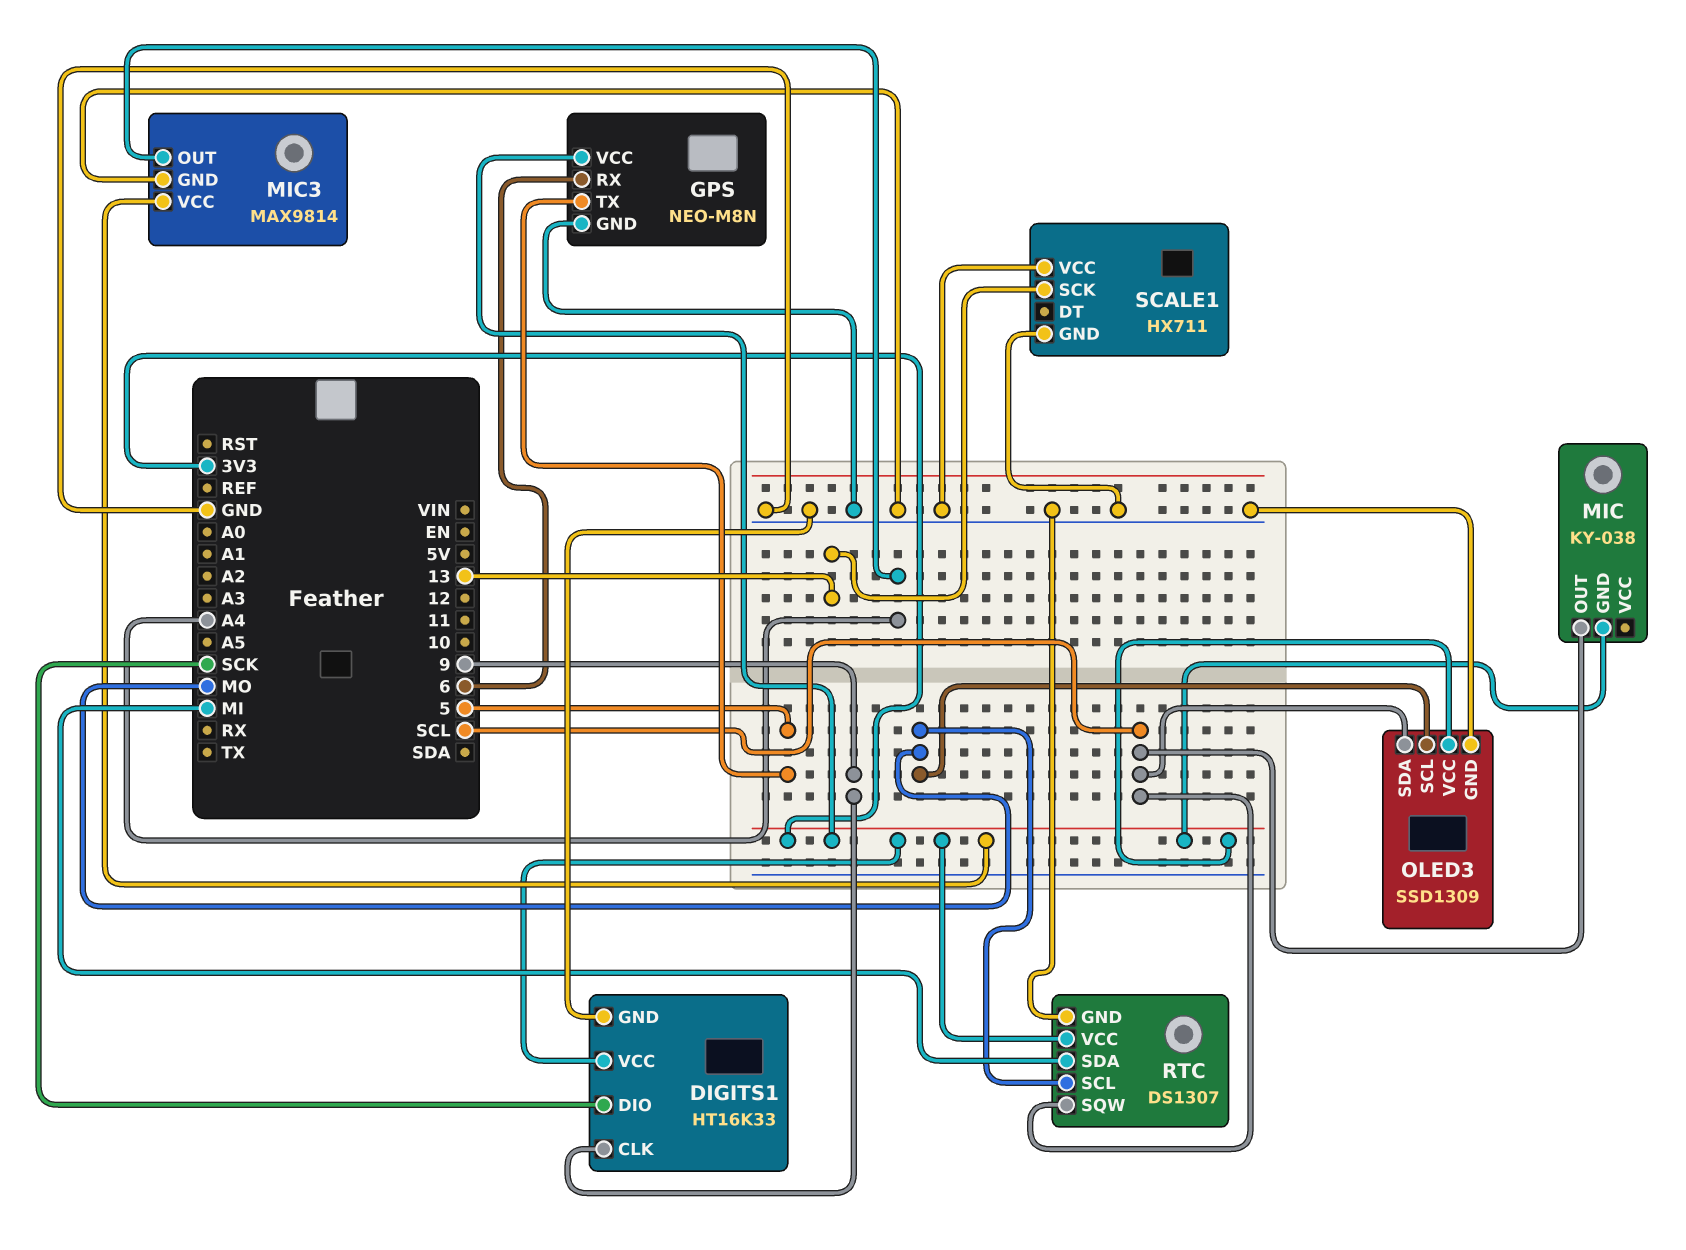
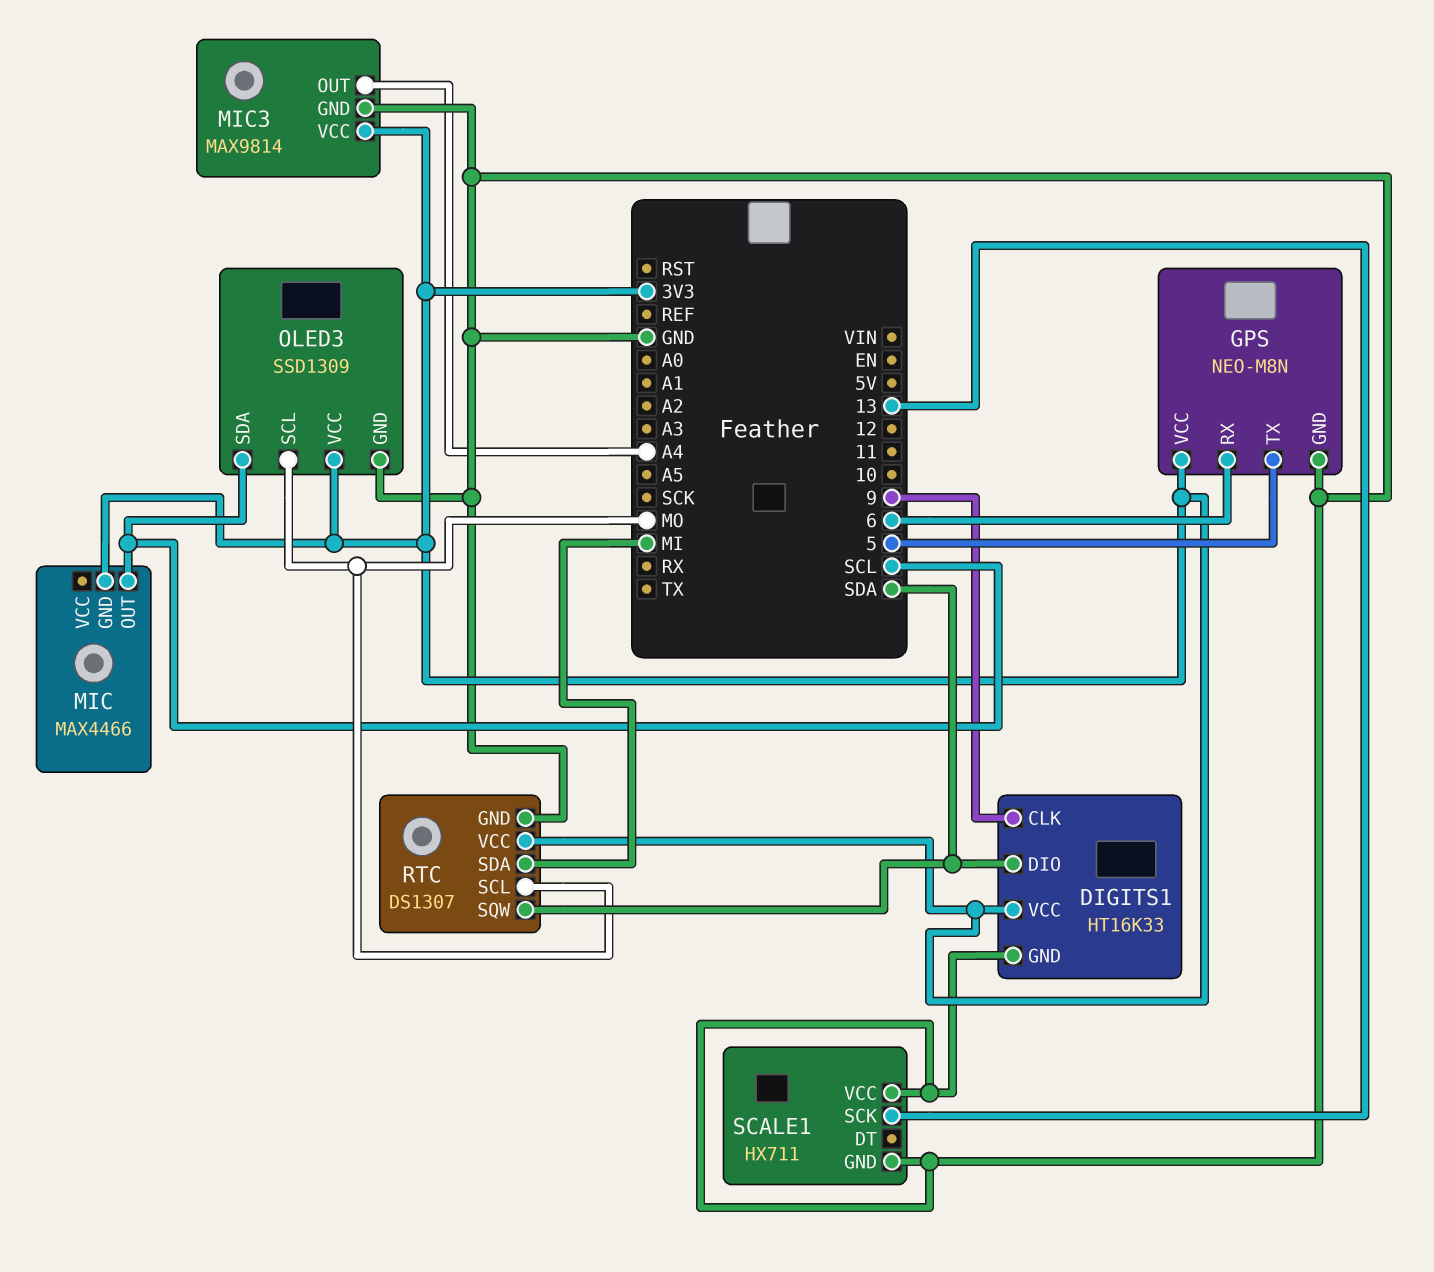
DIGITS1 pin DIO: SCK -> SDA
MIC: KY-038 -> MAX4466
RTC pin SQW: SCL -> SDA

